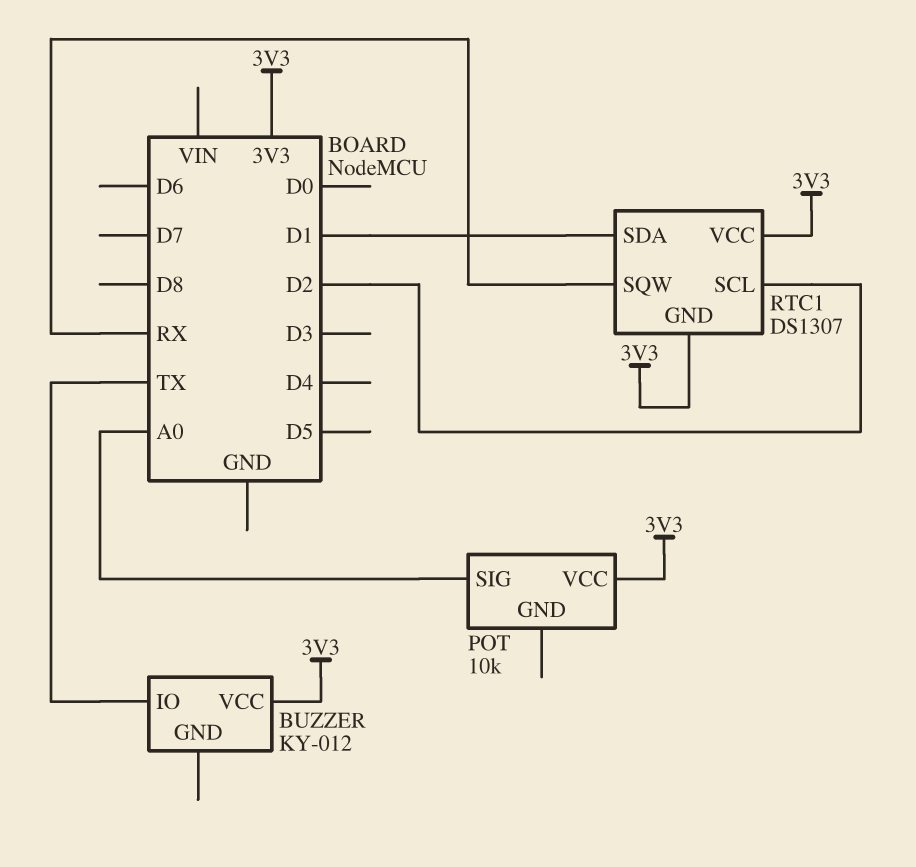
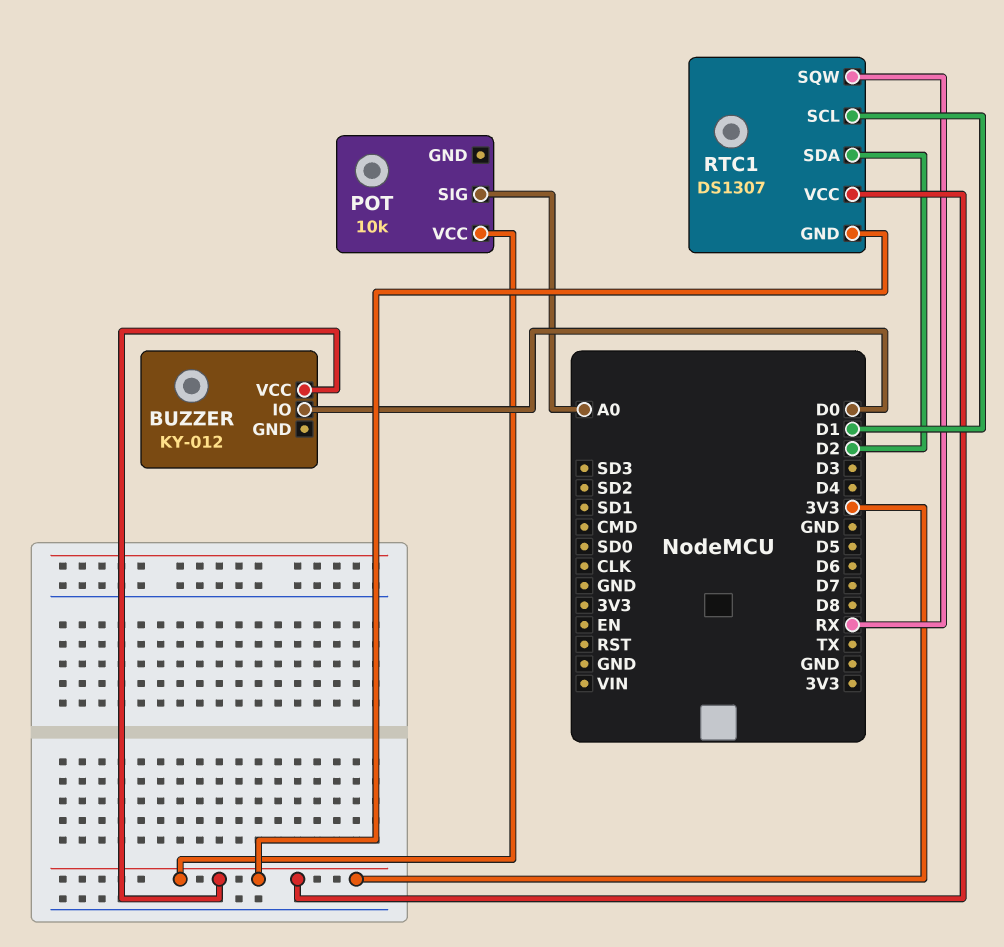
BUZZER pin IO: TX -> D0
RTC1 pin SCL: D2 -> D1
RTC1 pin SDA: D1 -> D2

